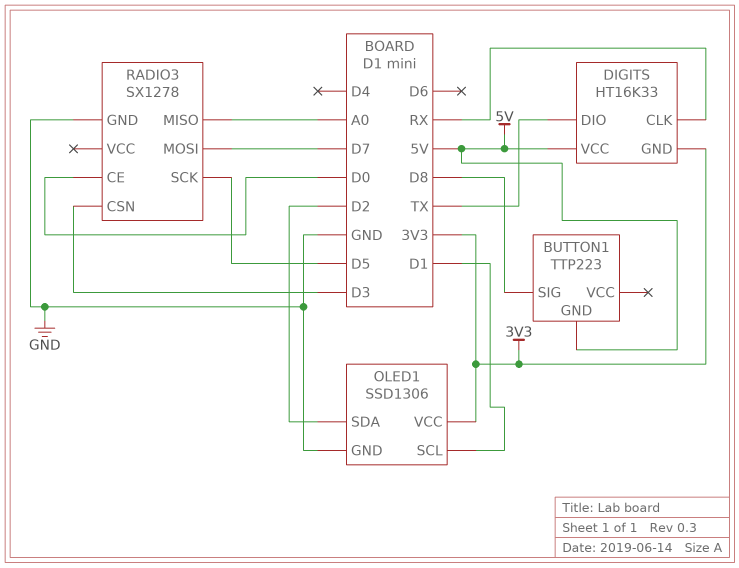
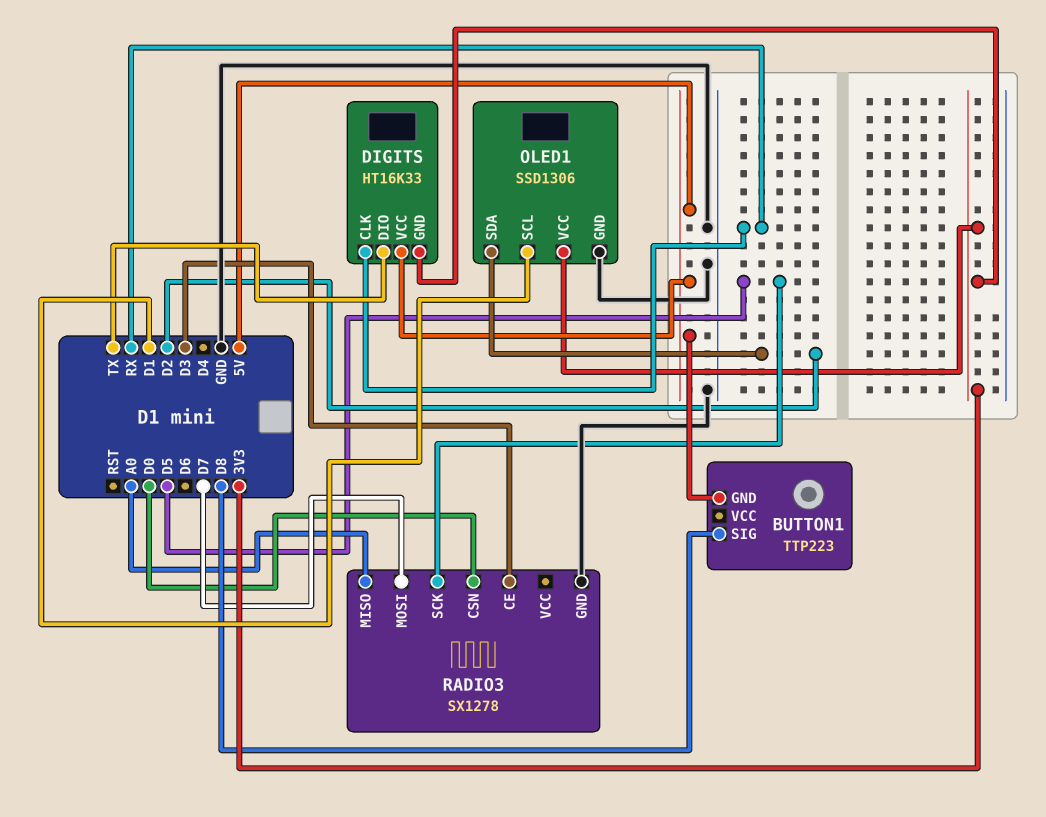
RADIO3 pin CE: D0 -> D3
RADIO3 pin CSN: D3 -> D0

